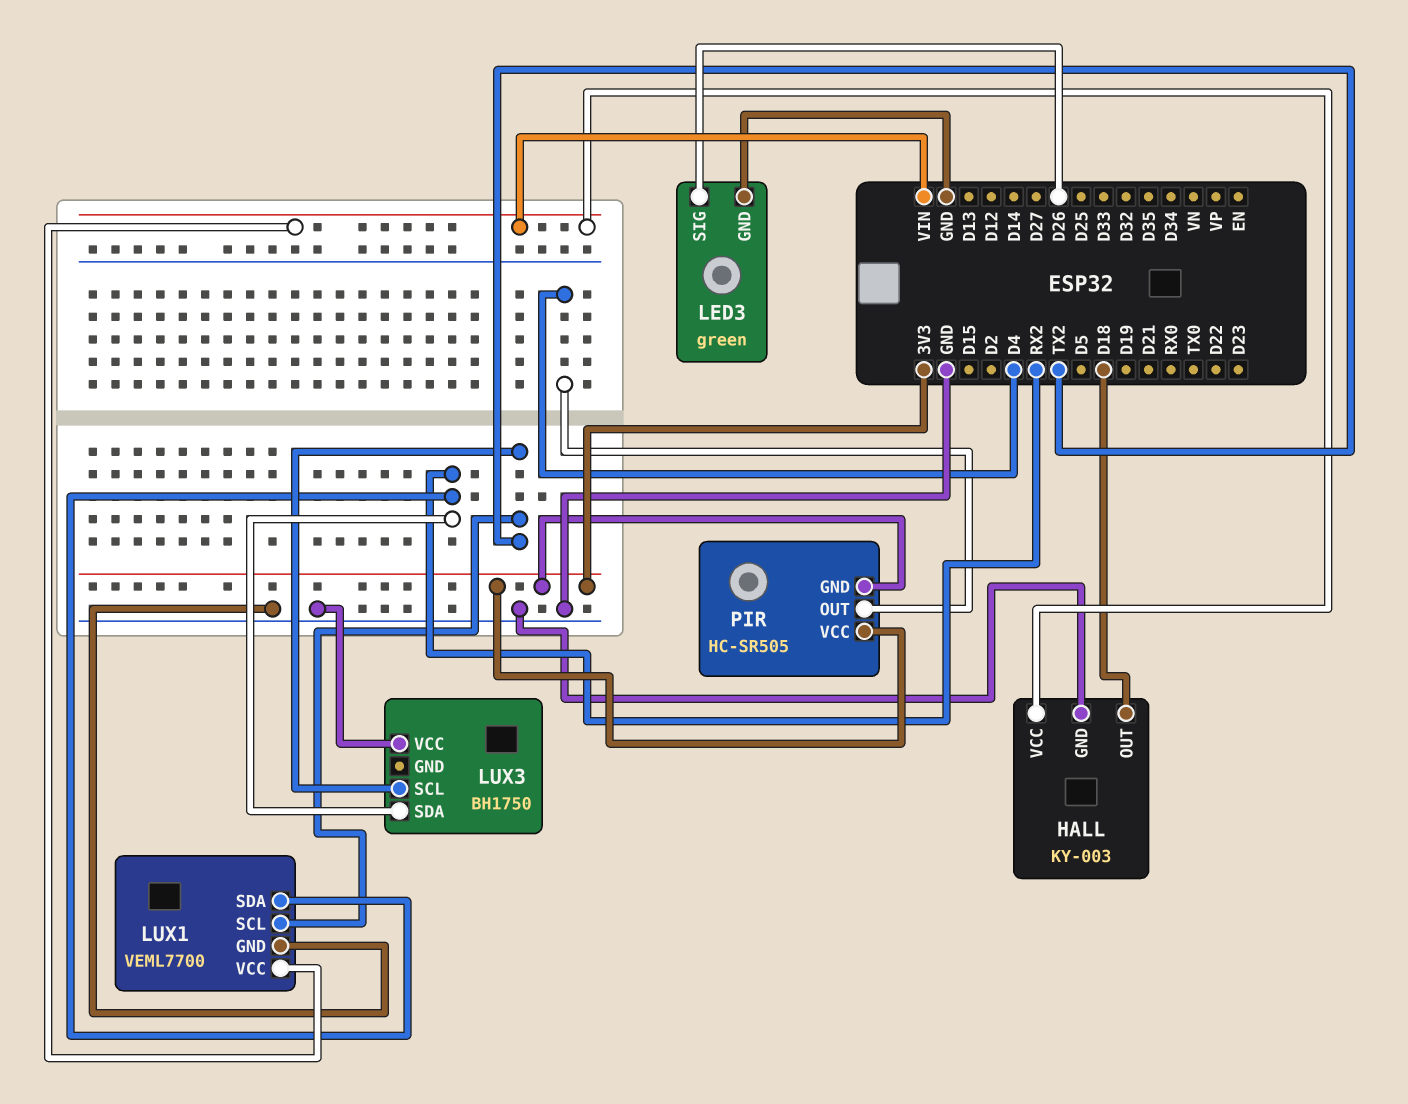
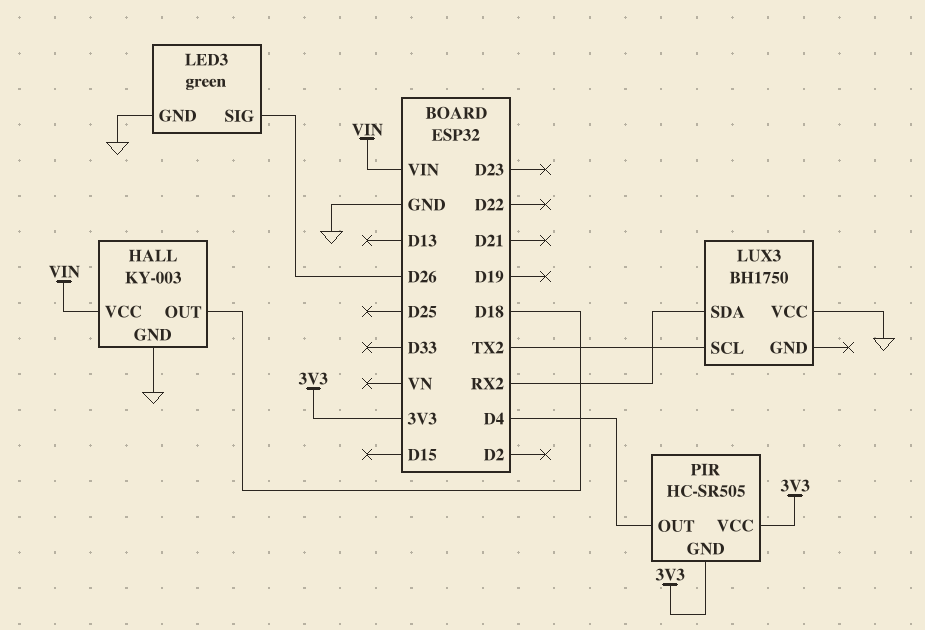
LUX1: VEML7700 -> none
LUX1 pin GND: GND -> none
LUX1 pin SCL: TX2 -> none
LUX1 pin SDA: RX2 -> none
LUX1 pin VCC: VIN -> none

